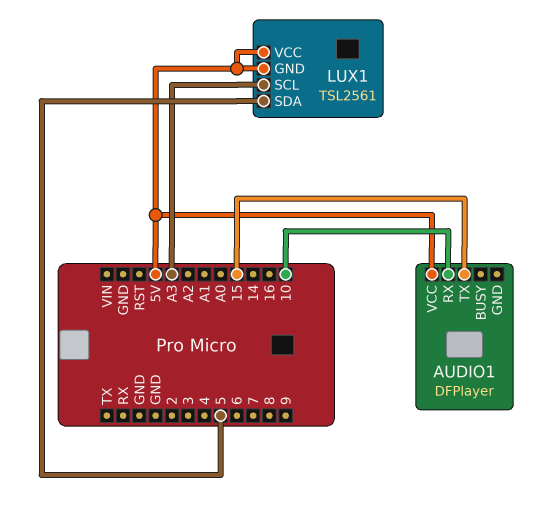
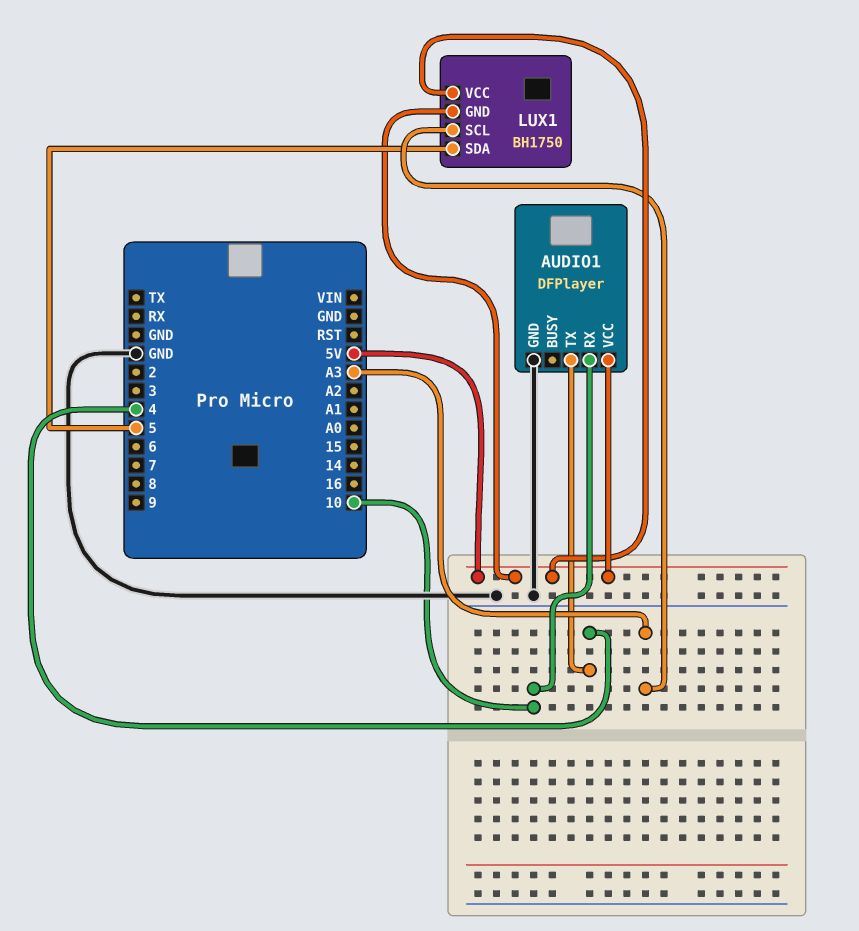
AUDIO1 pin GND: none -> GND
AUDIO1 pin TX: 15 -> 4
LUX1: TSL2561 -> BH1750

